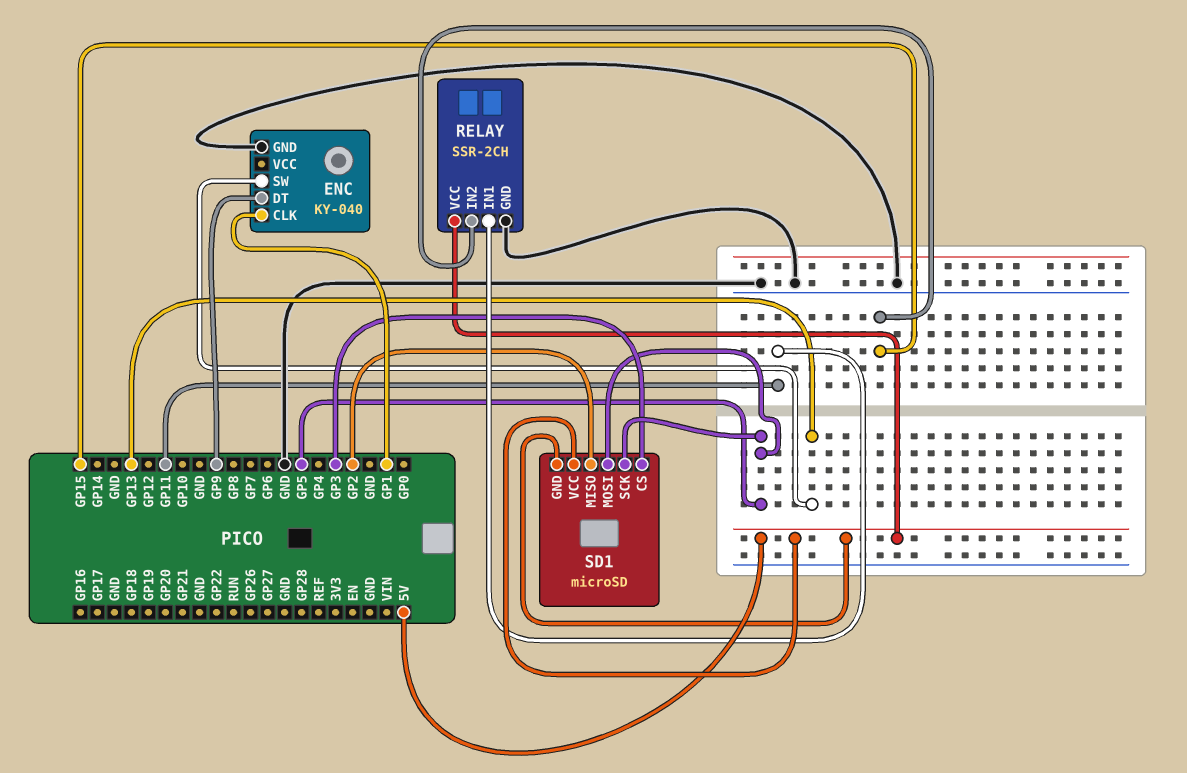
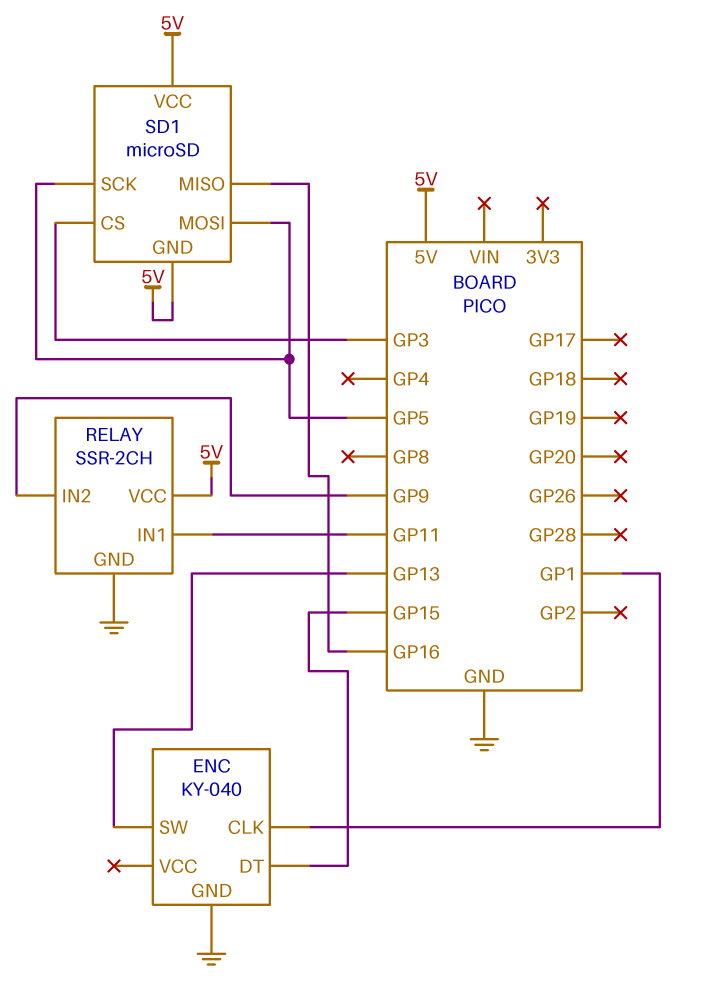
ENC pin DT: GP9 -> GP15
RELAY pin IN2: GP15 -> GP9
SD1 pin MISO: GP2 -> GP16

